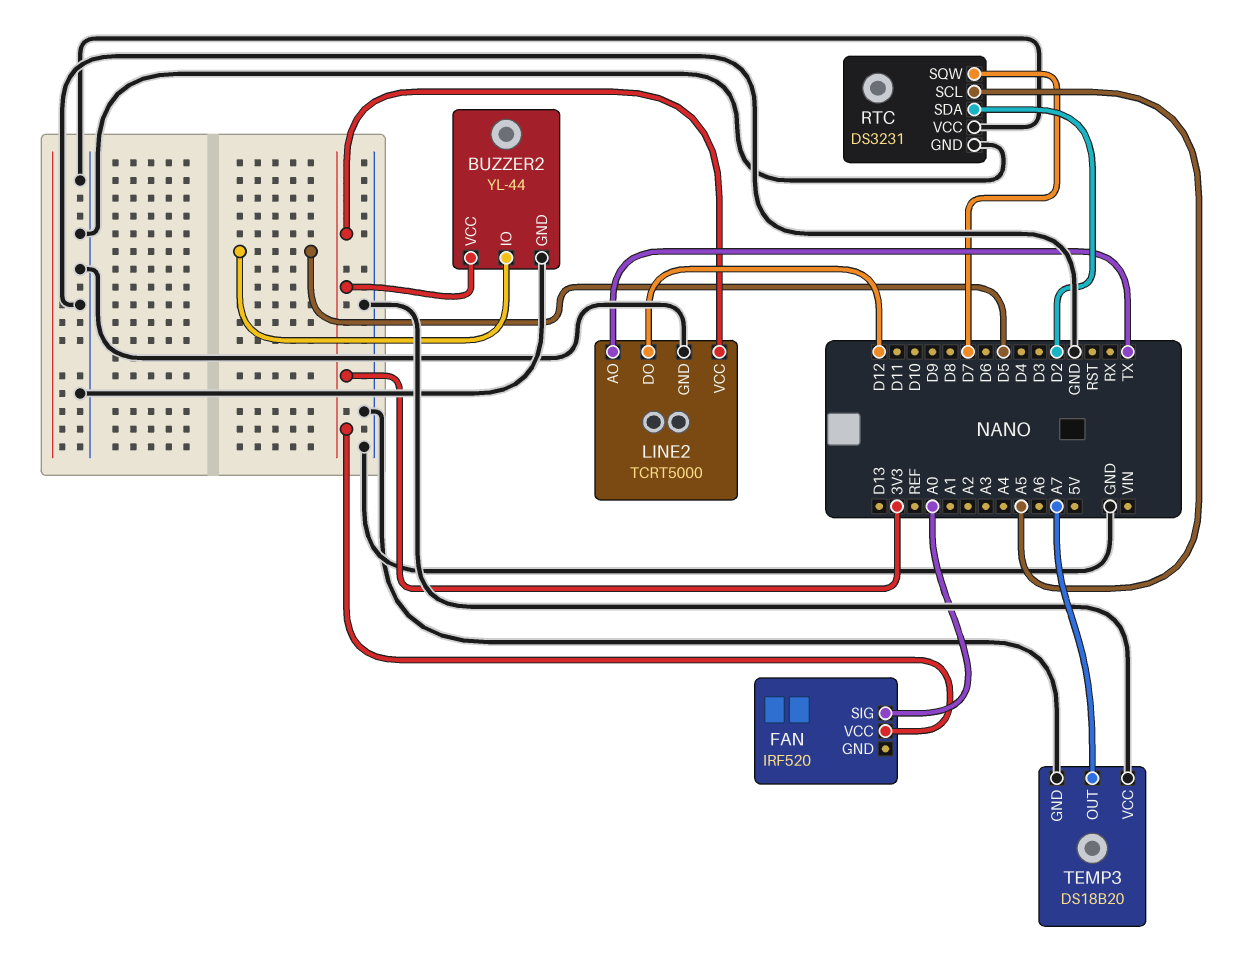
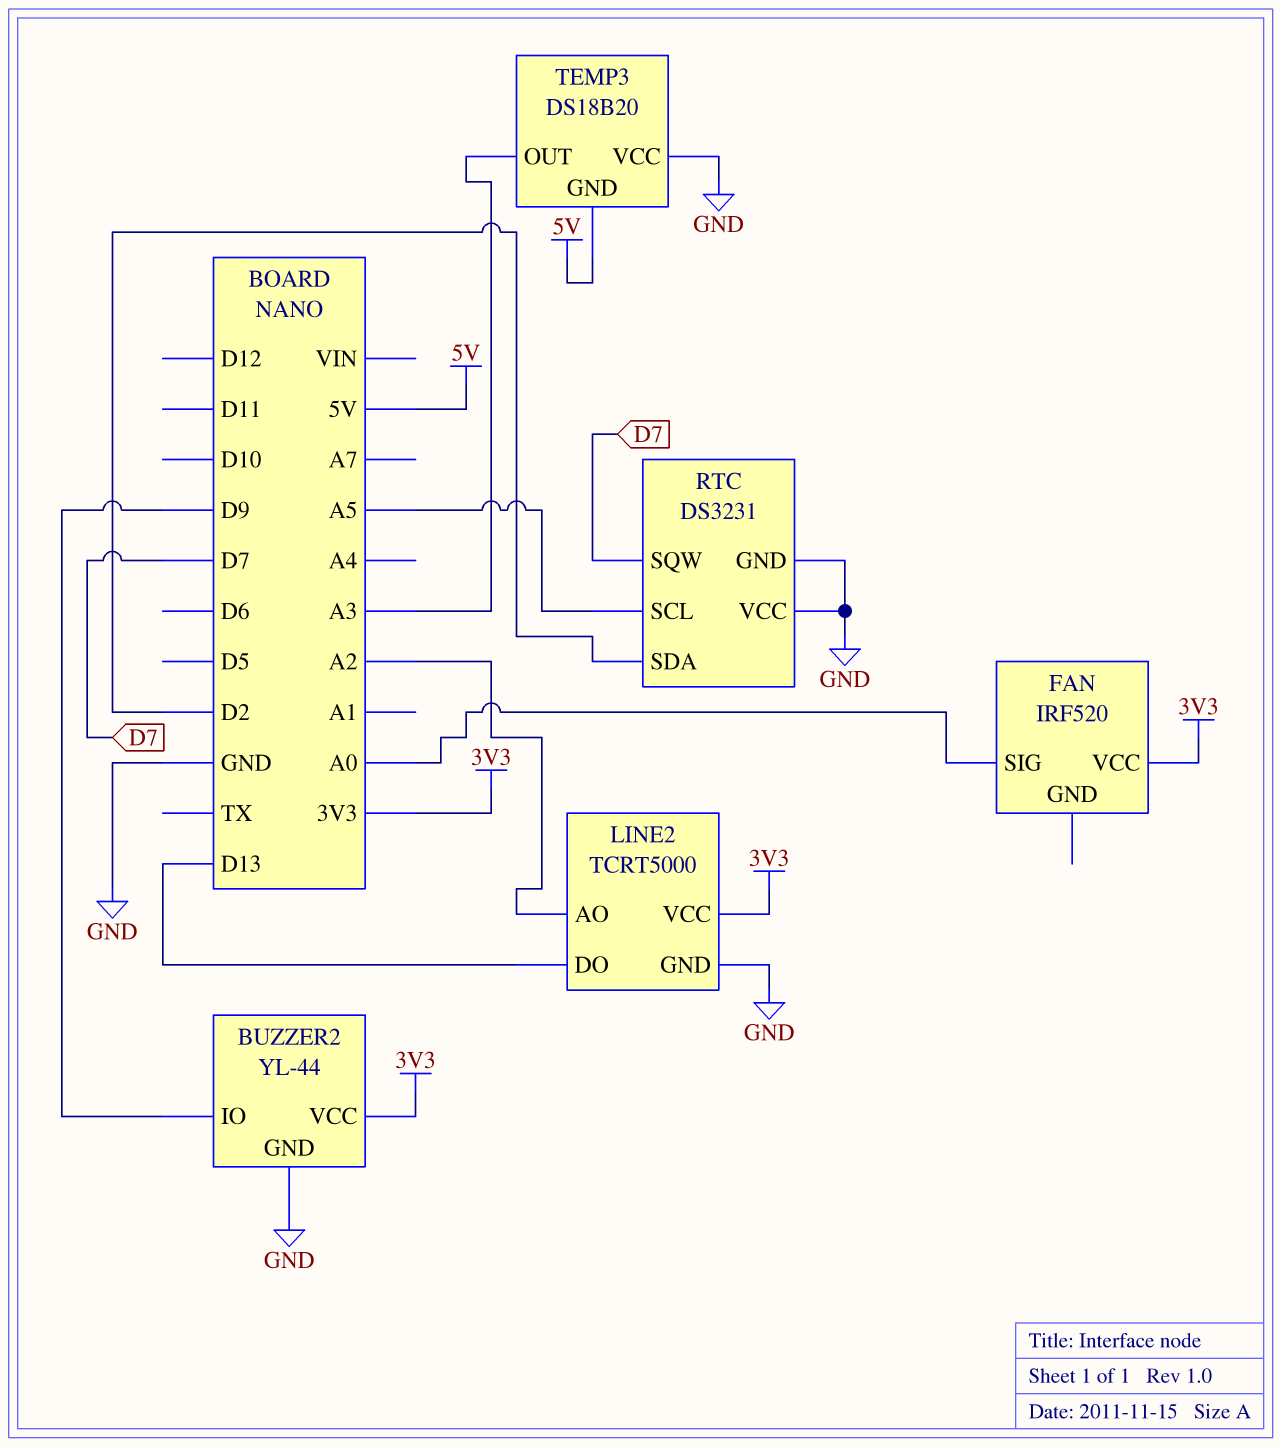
BUZZER2 pin IO: D5 -> D9
LINE2 pin AO: TX -> A2
LINE2 pin DO: D12 -> D13
TEMP3 pin GND: GND -> 5V
TEMP3 pin OUT: A7 -> A3

